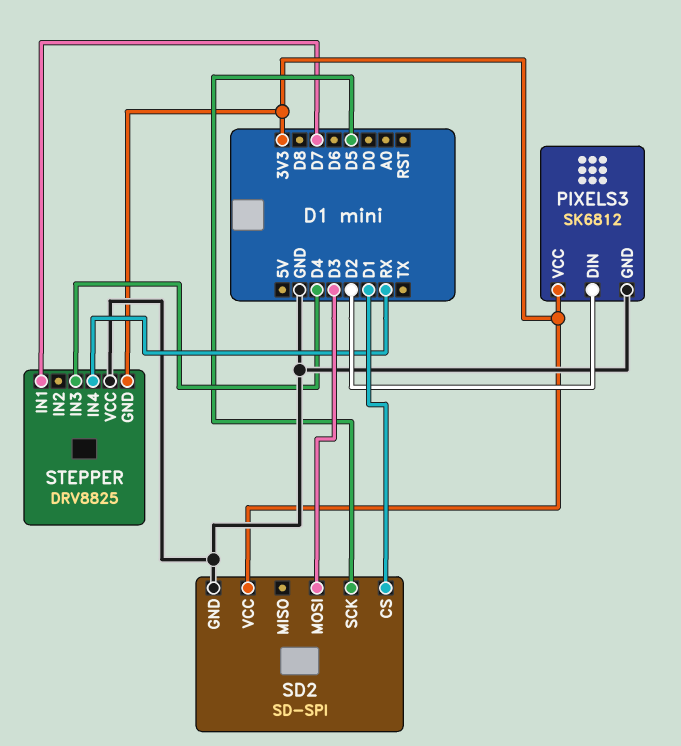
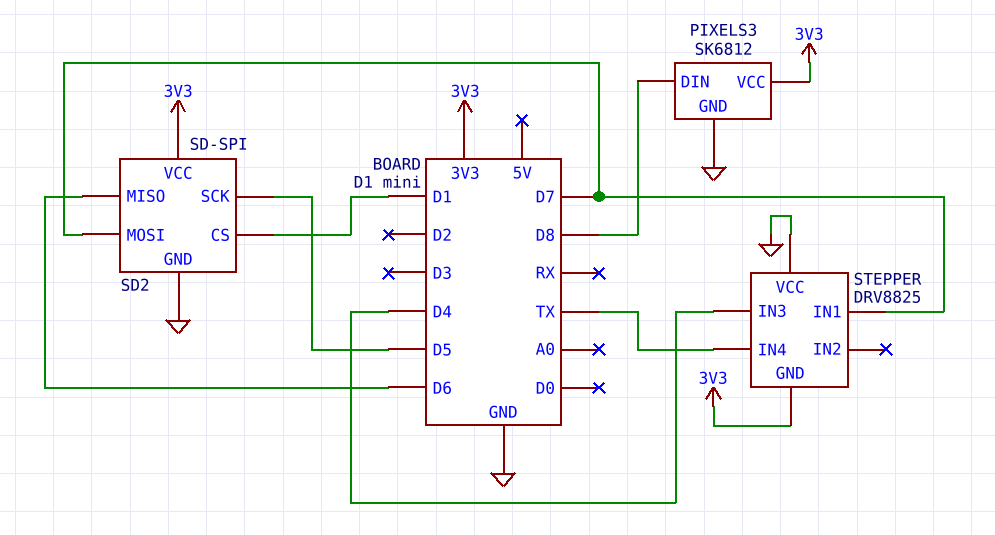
PIXELS3 pin DIN: D2 -> D8
SD2 pin MISO: none -> D6
SD2 pin MOSI: D3 -> D7
STEPPER pin IN4: RX -> TX

